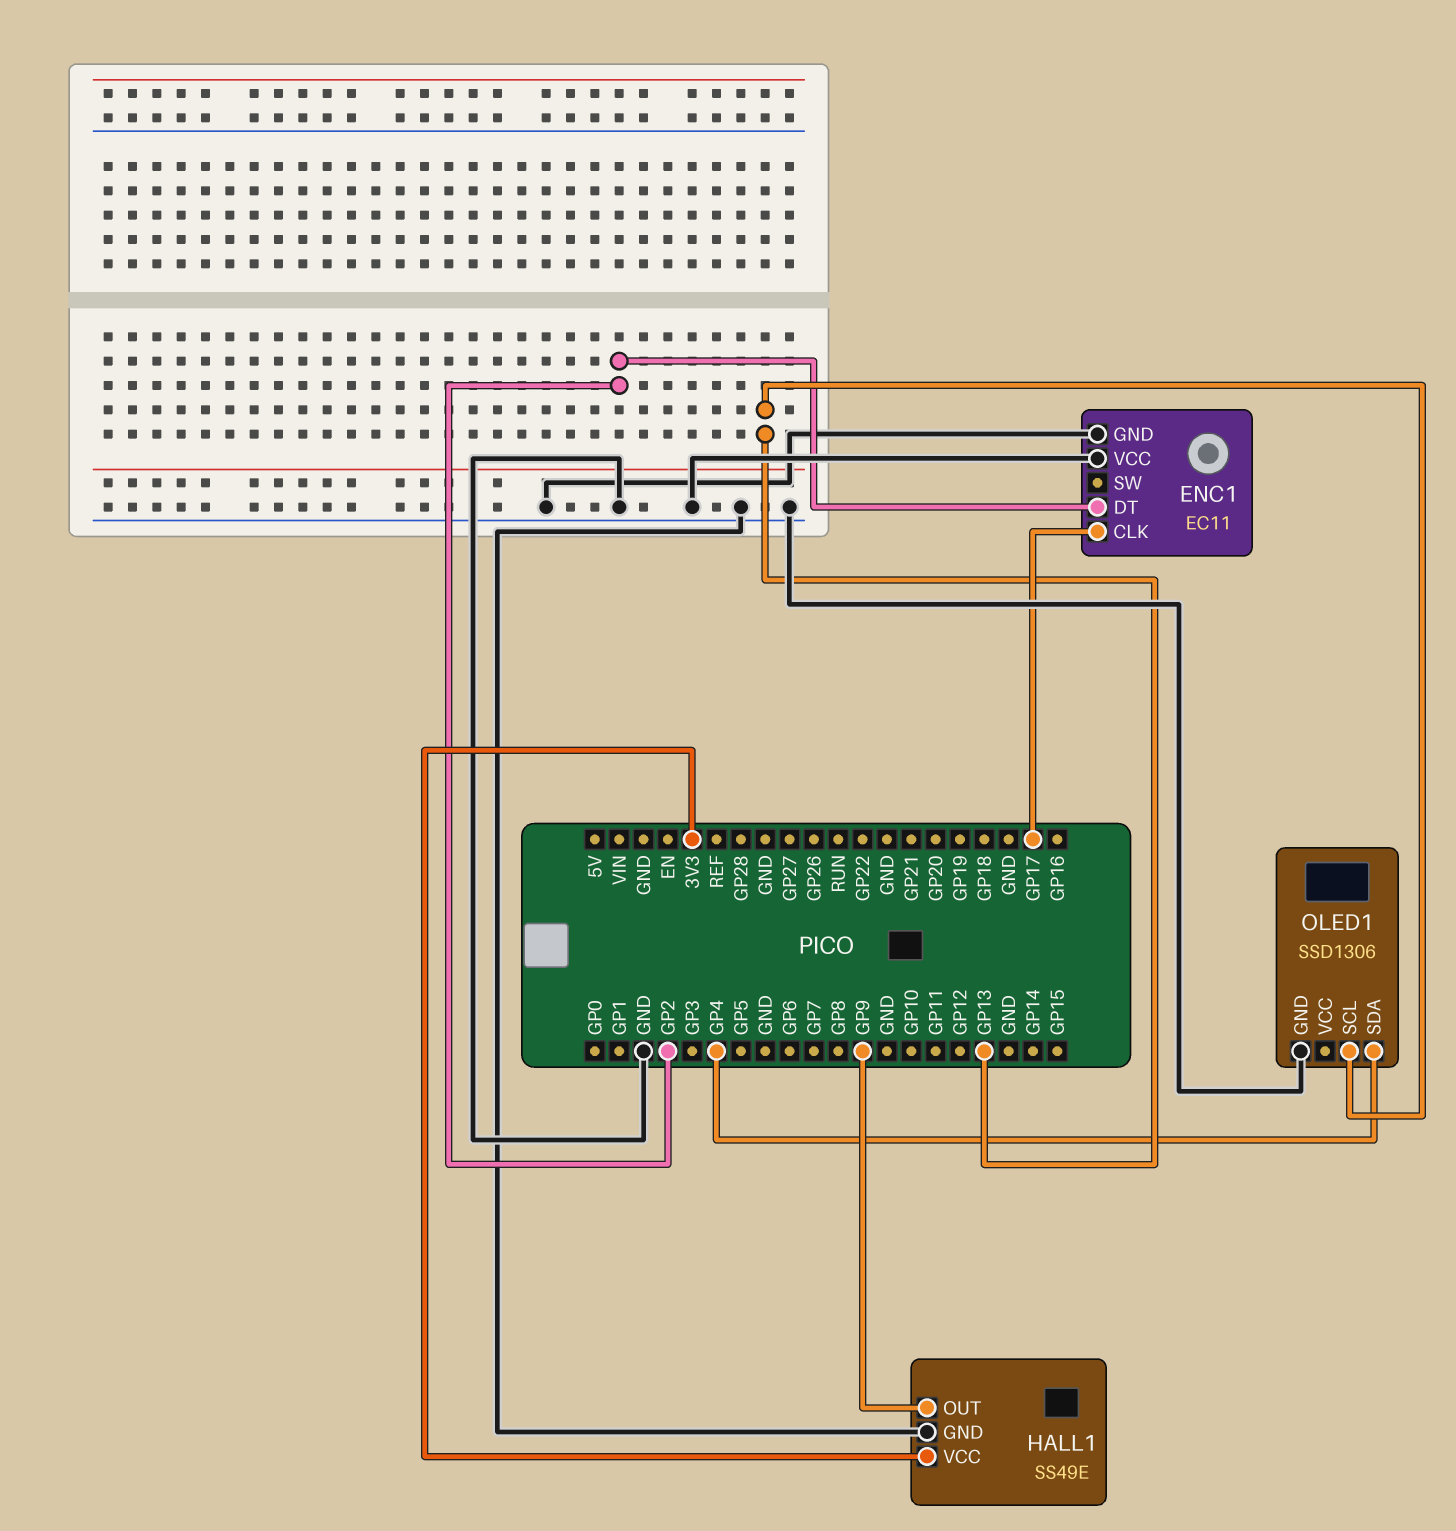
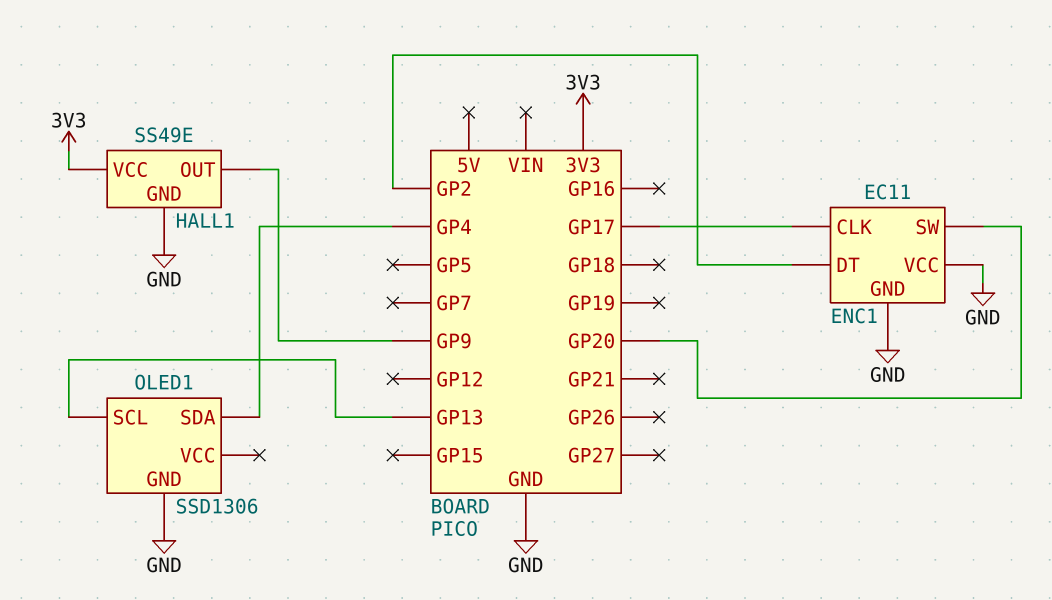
ENC1 pin SW: none -> GP20

